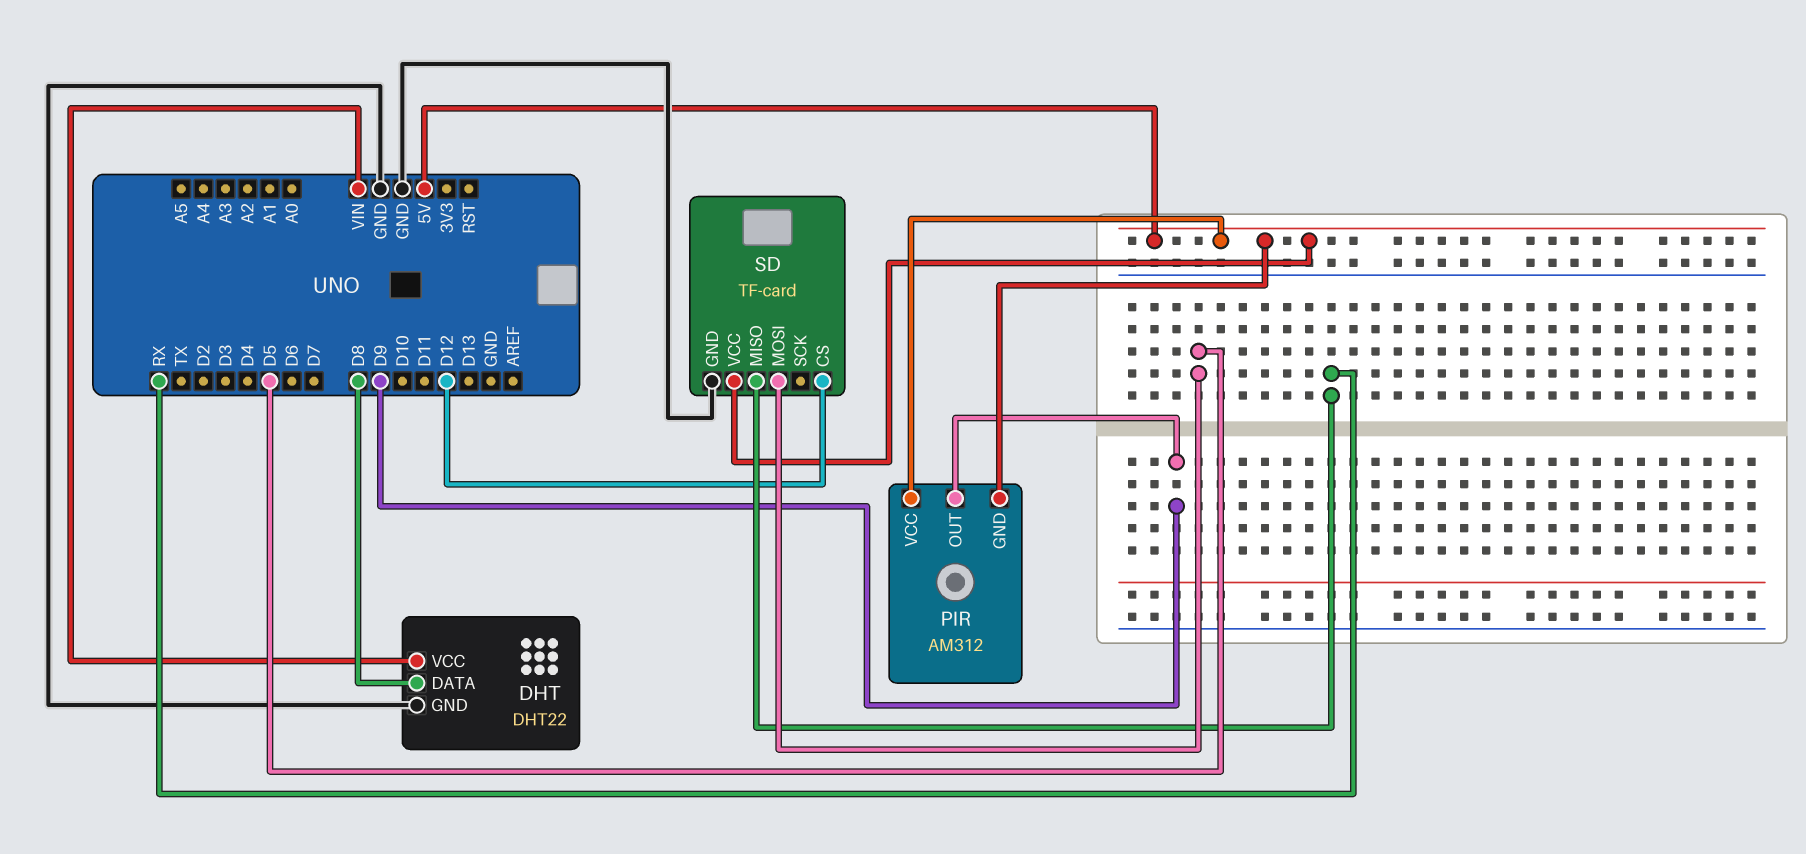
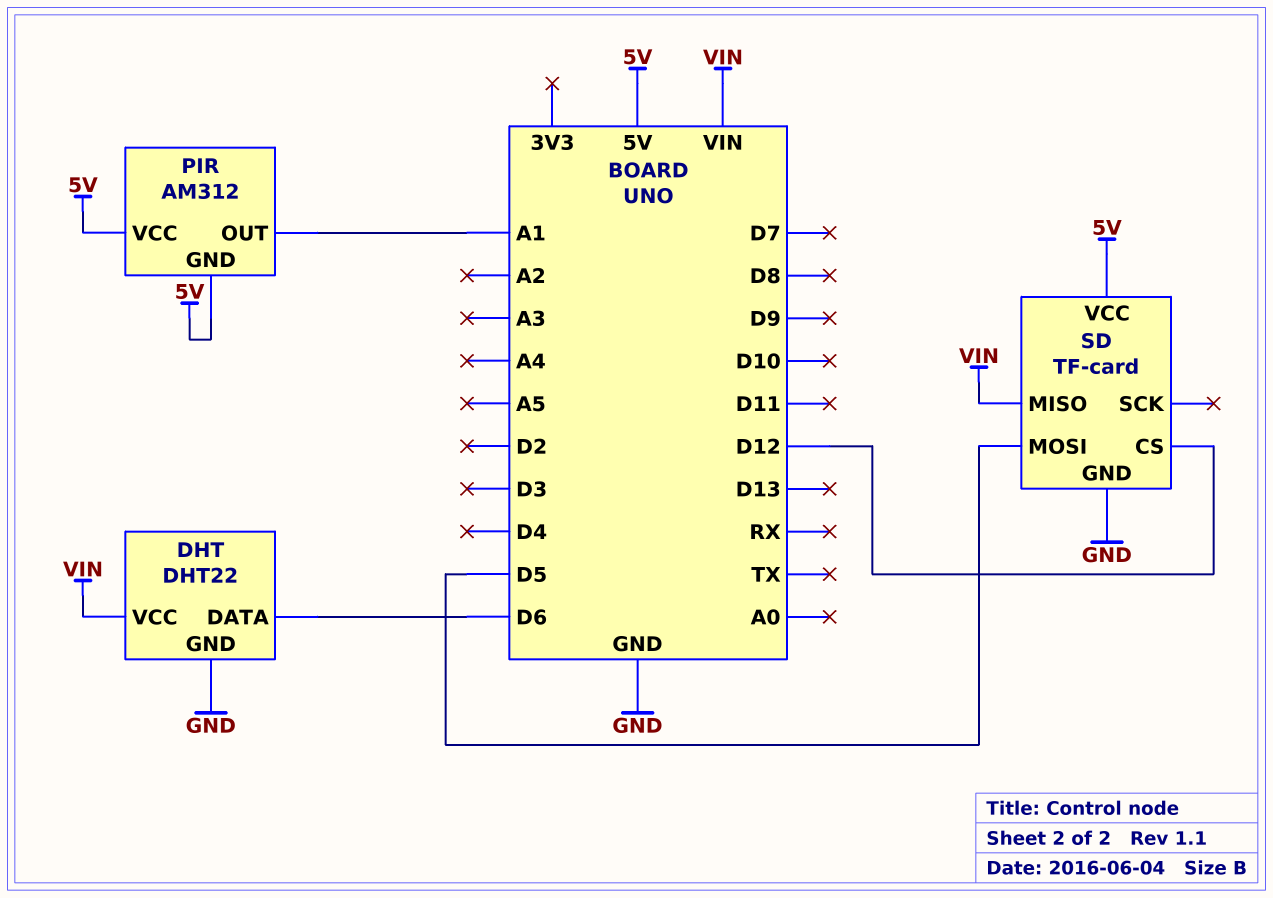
DHT pin DATA: D8 -> D6
PIR pin OUT: D9 -> A1
SD pin MISO: RX -> VIN

